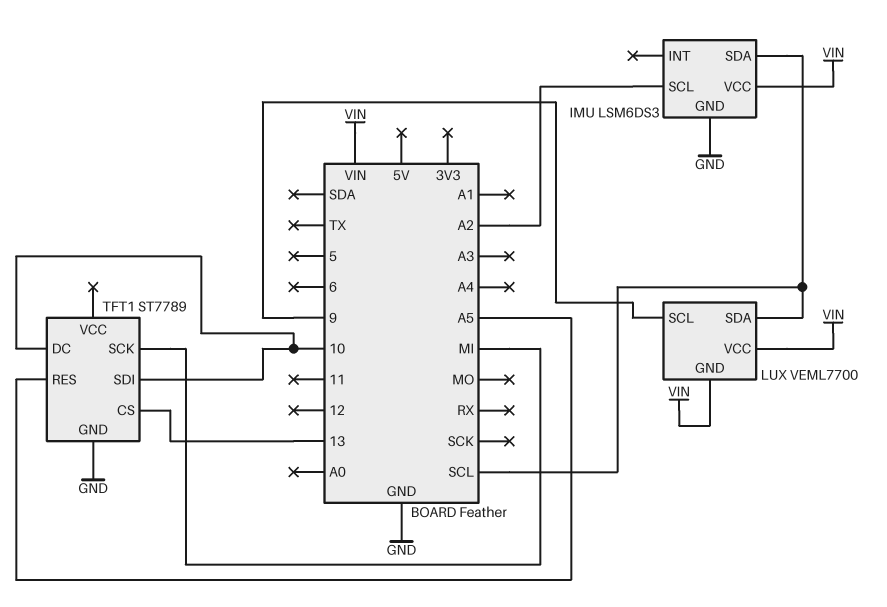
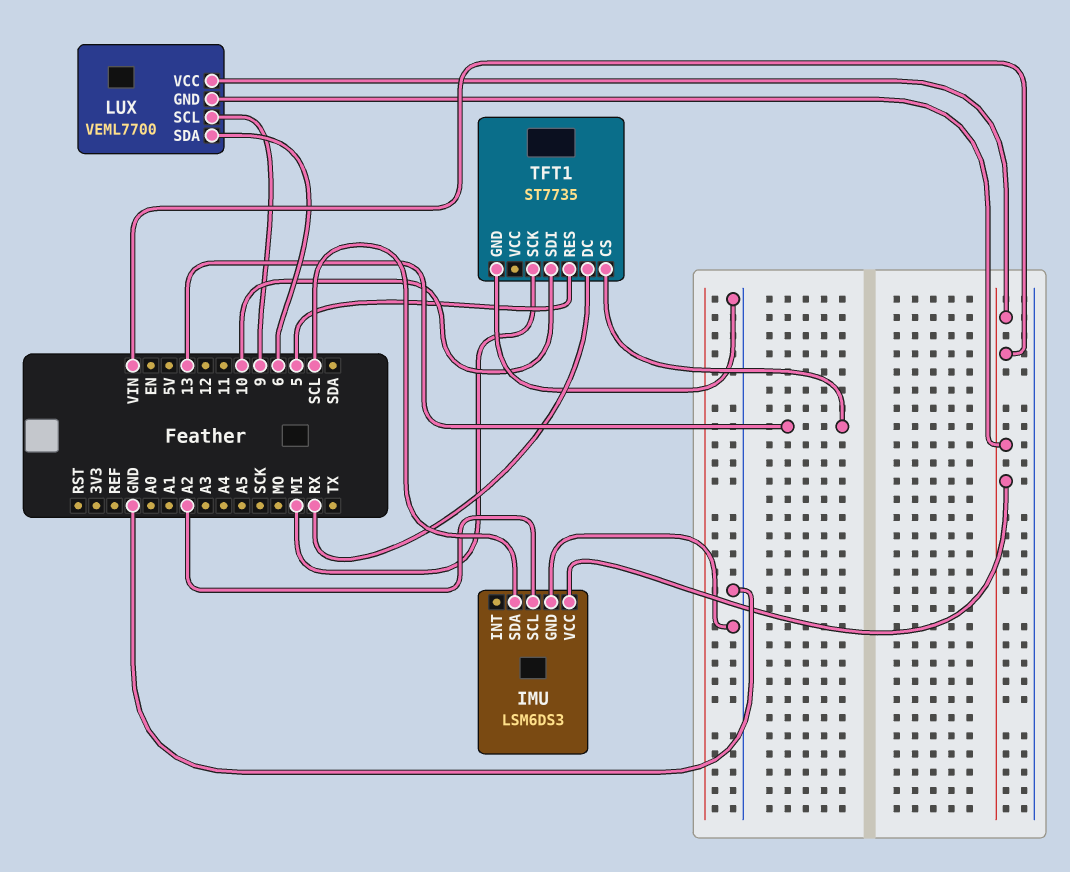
LUX pin SDA: SCL -> 6
TFT1: ST7789 -> ST7735
TFT1 pin DC: 10 -> RX
TFT1 pin RES: A5 -> 5

